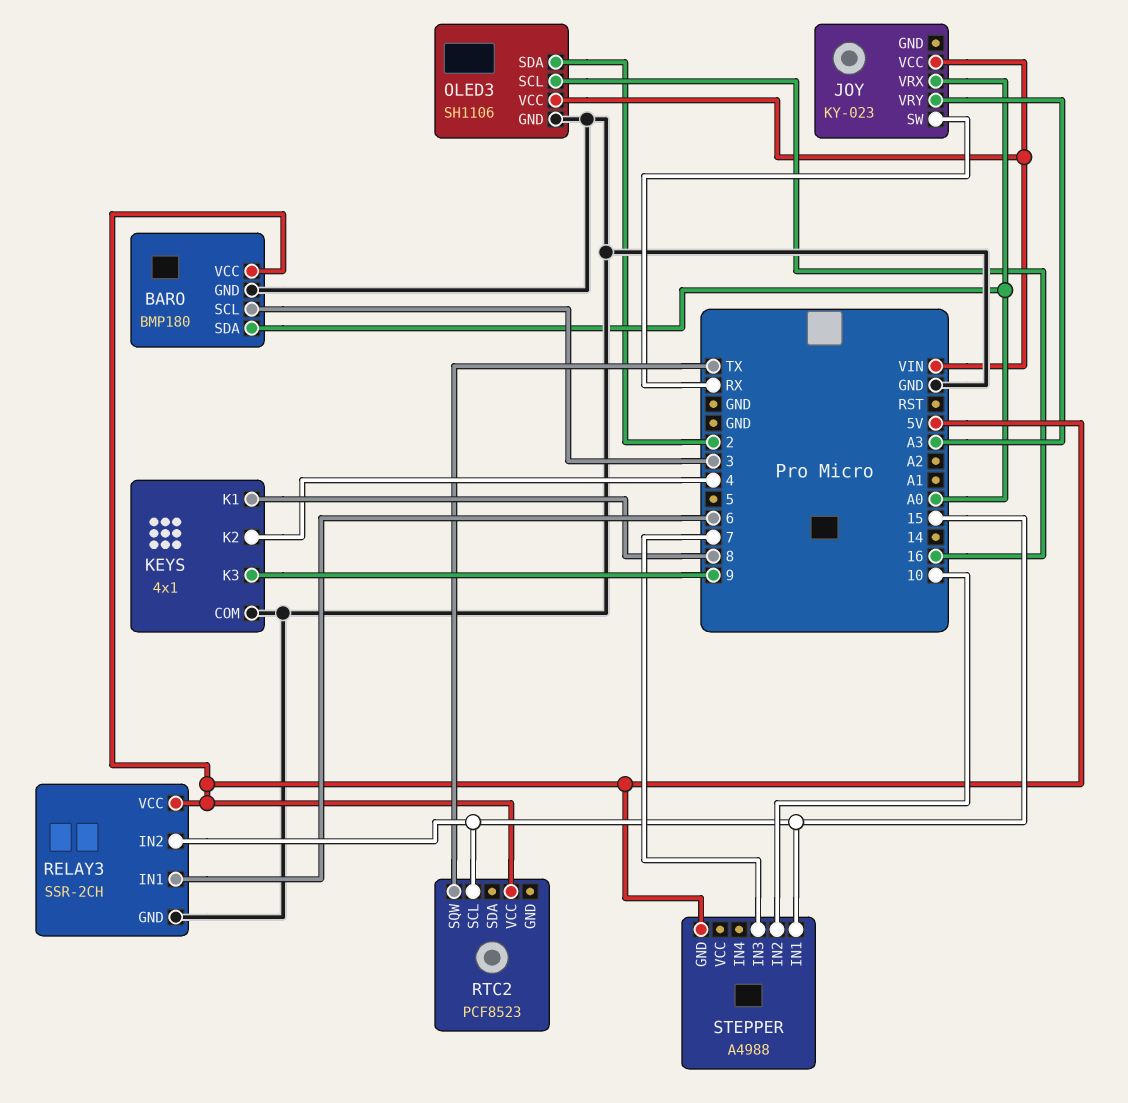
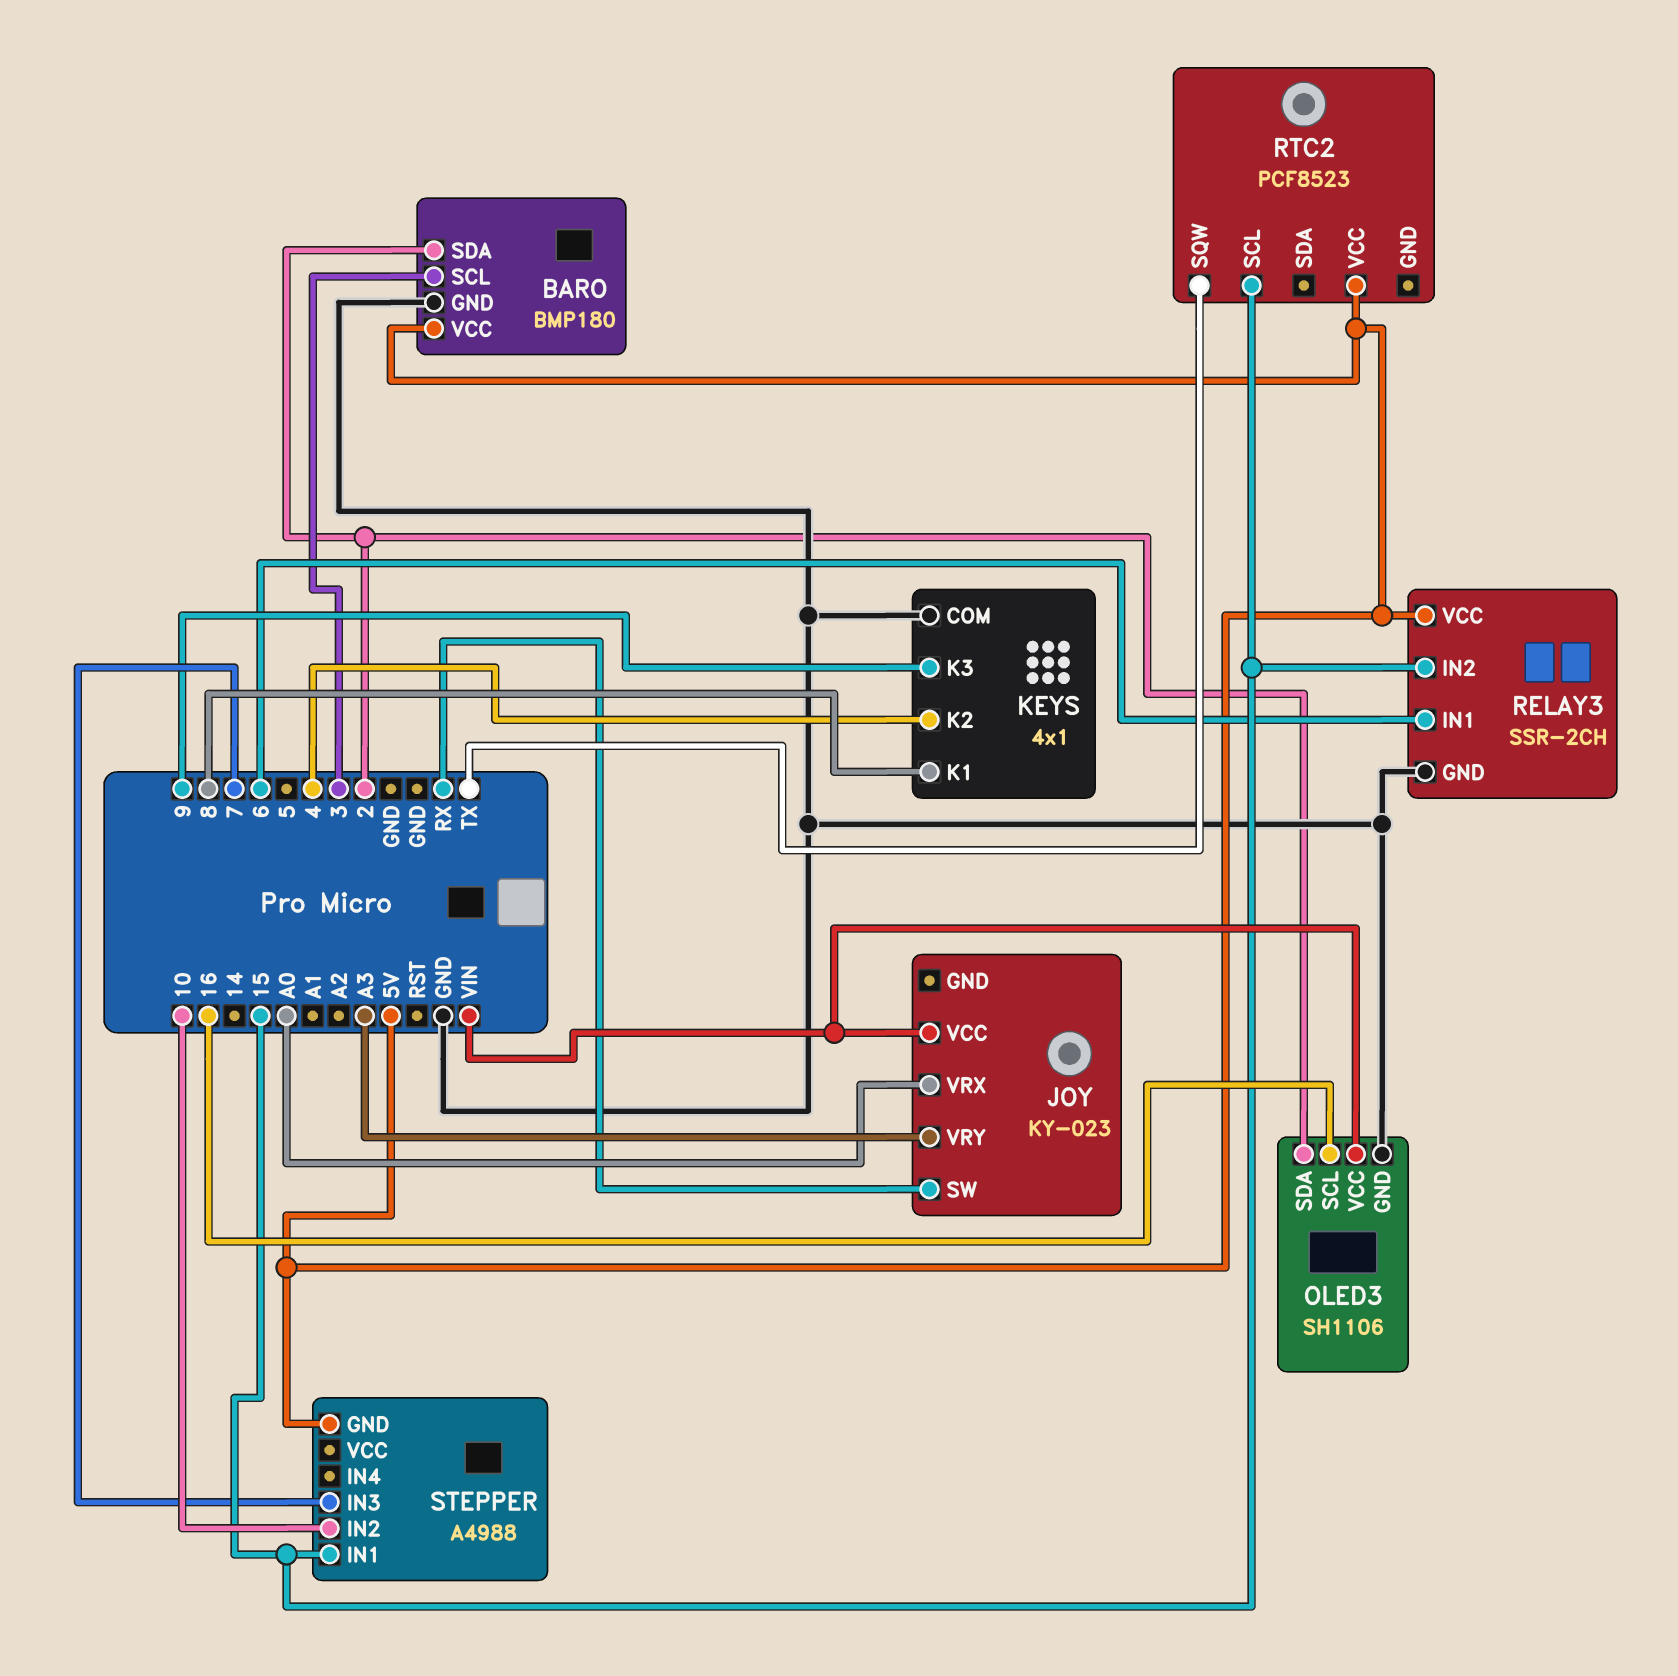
BARO pin SDA: A0 -> 2

